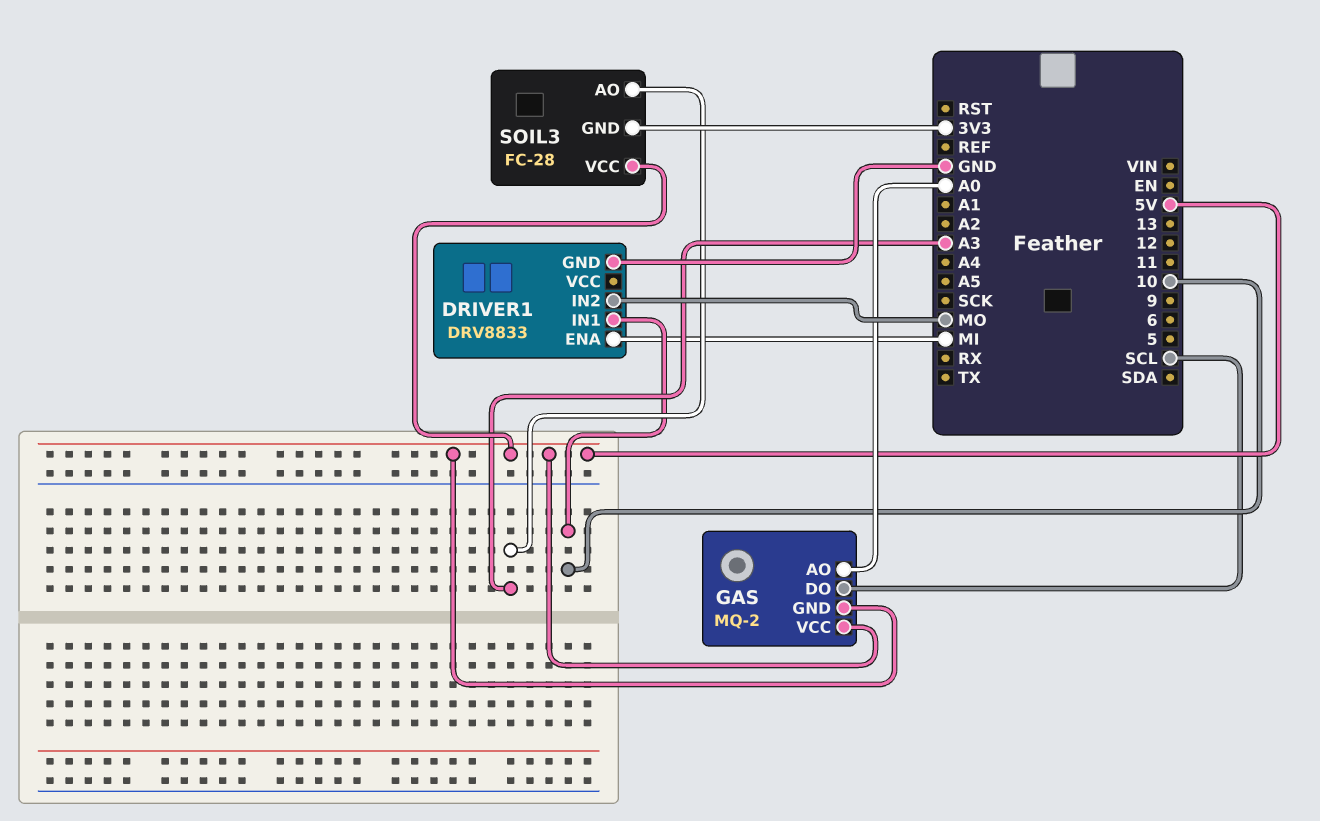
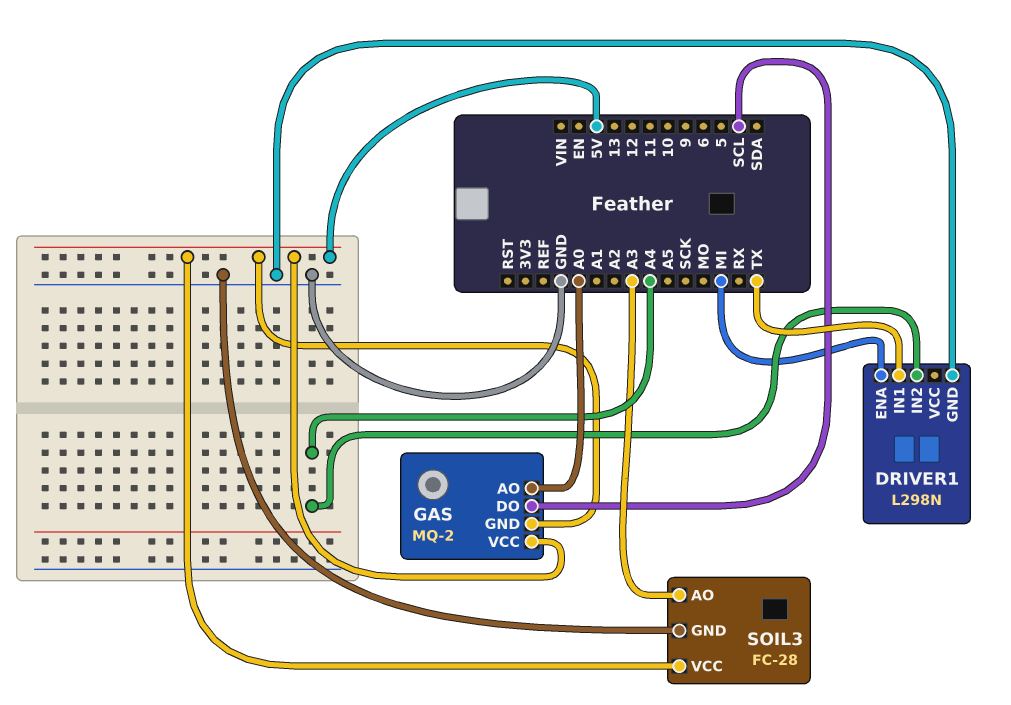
DRIVER1: DRV8833 -> L298N
DRIVER1 pin IN1: 10 -> TX
DRIVER1 pin IN2: MO -> A4
SOIL3 pin GND: 3V3 -> GND

